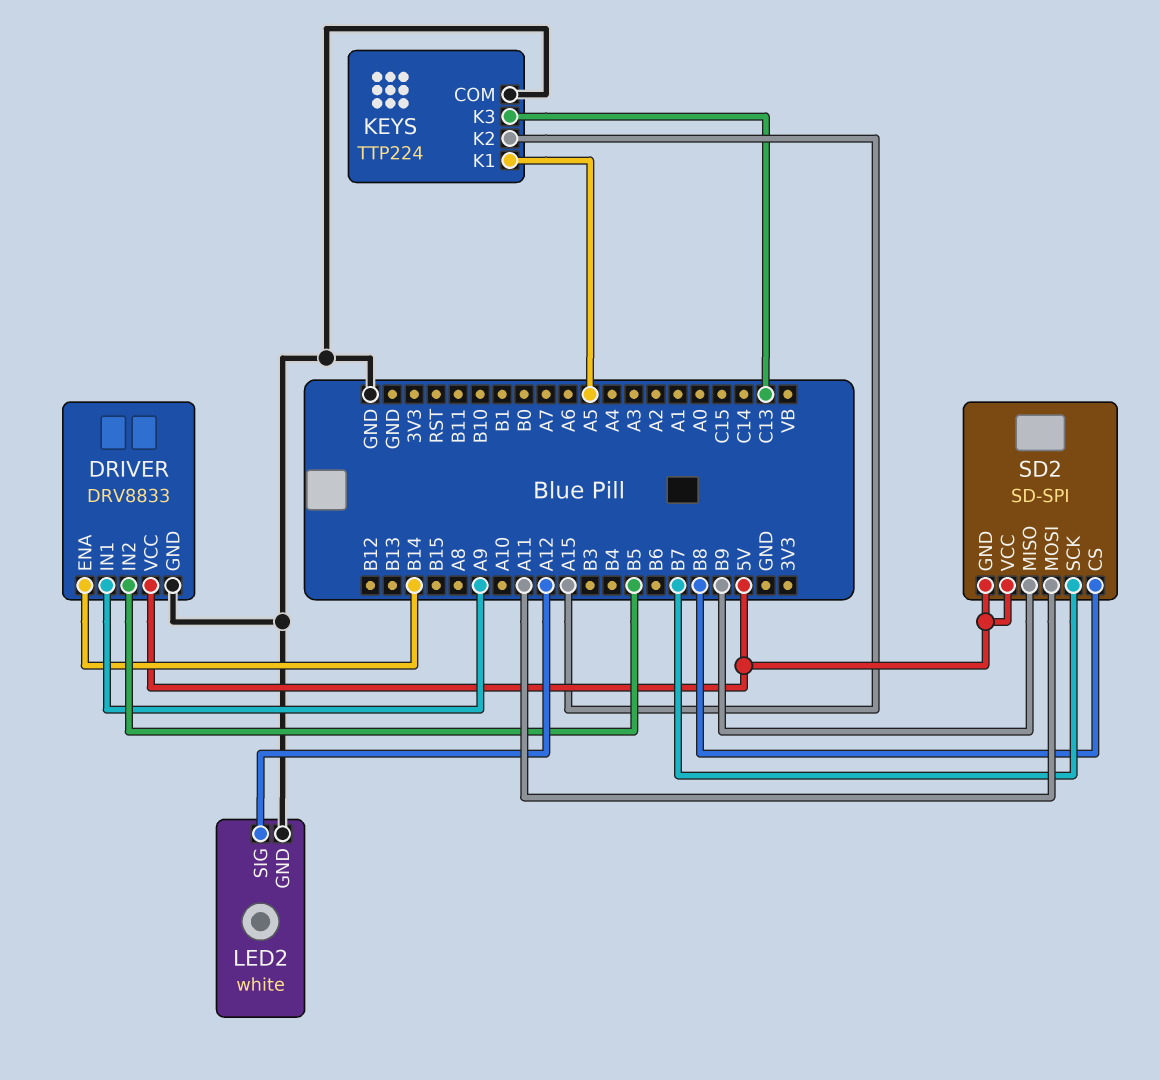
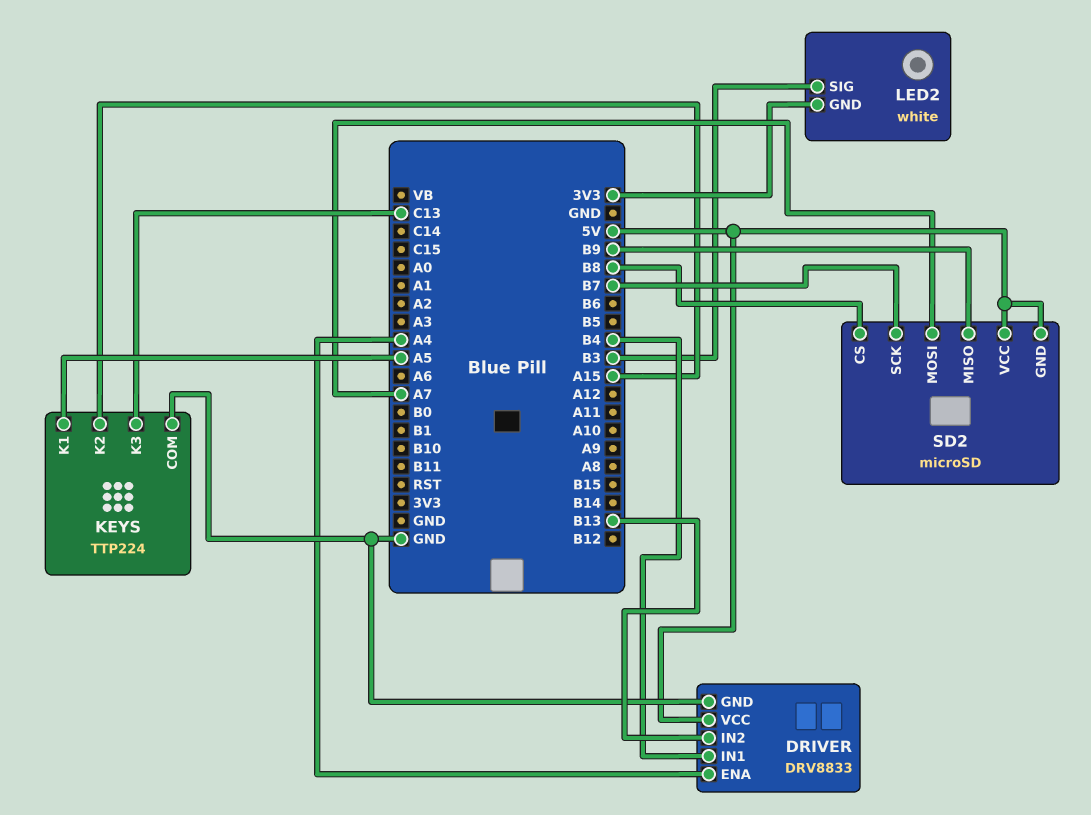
DRIVER pin ENA: B14 -> A4
DRIVER pin IN1: A9 -> B4
DRIVER pin IN2: B5 -> B13
LED2 pin GND: GND -> 3V3
LED2 pin SIG: A12 -> B3
SD2: SD-SPI -> microSD
SD2 pin MOSI: A11 -> A7

